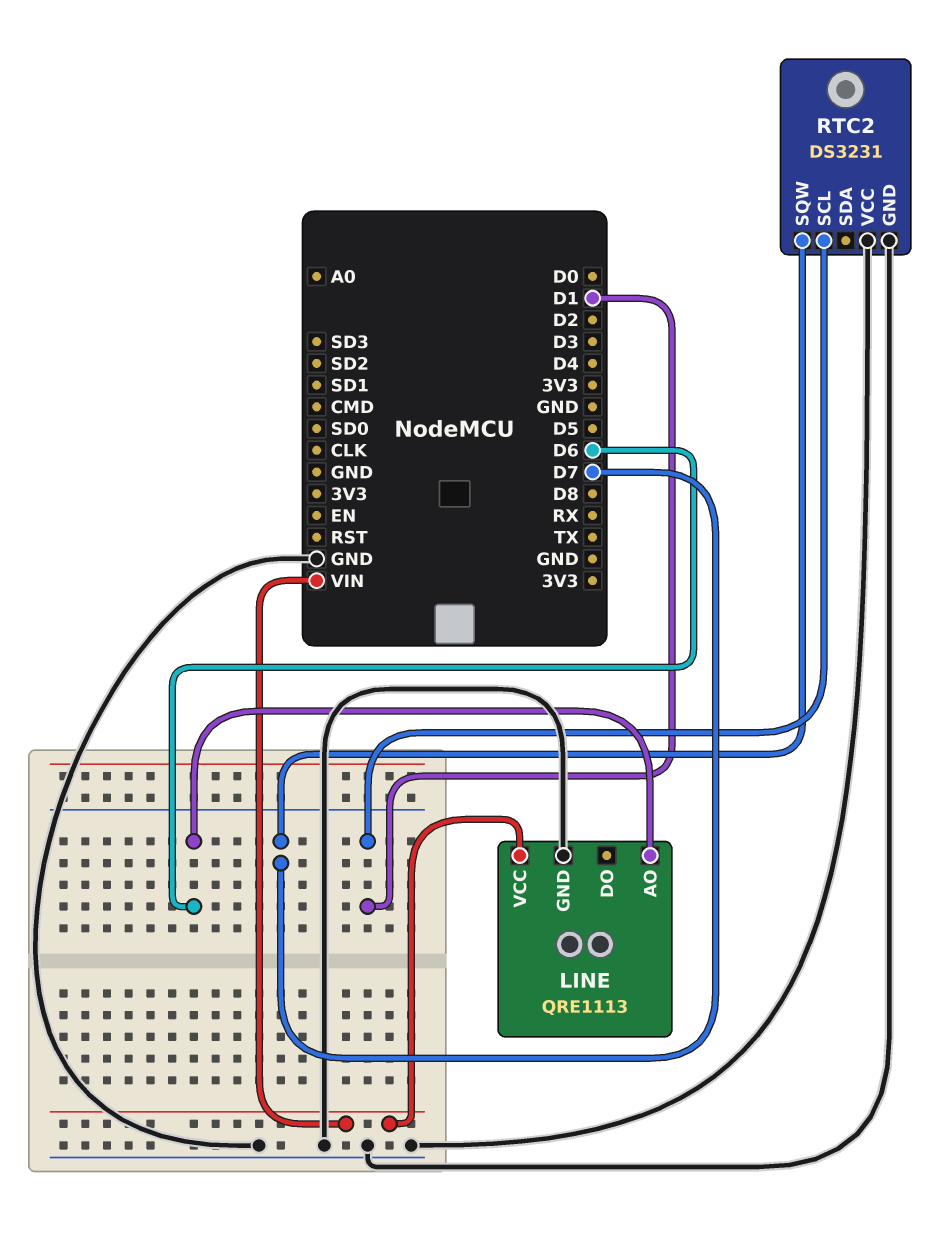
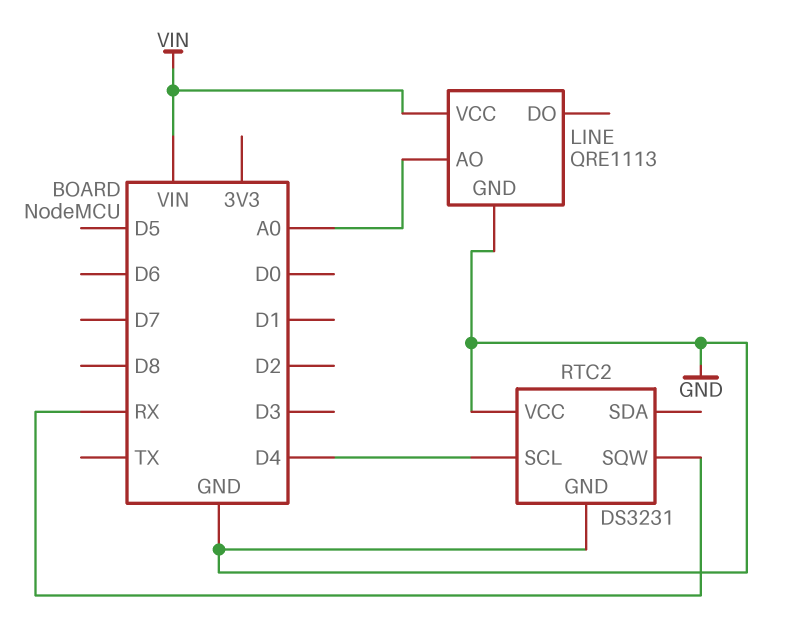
LINE pin AO: D6 -> A0
RTC2 pin SCL: D1 -> D4
RTC2 pin SQW: D7 -> RX

